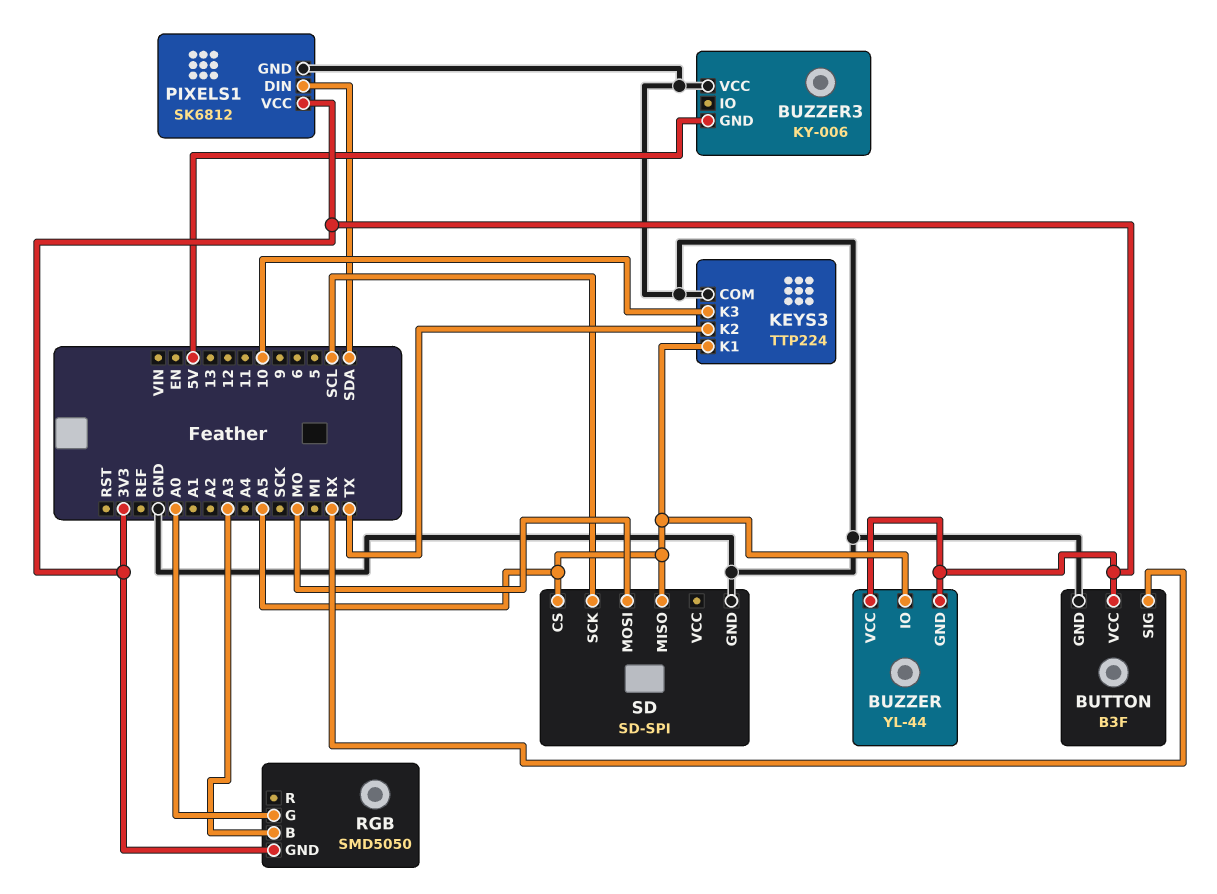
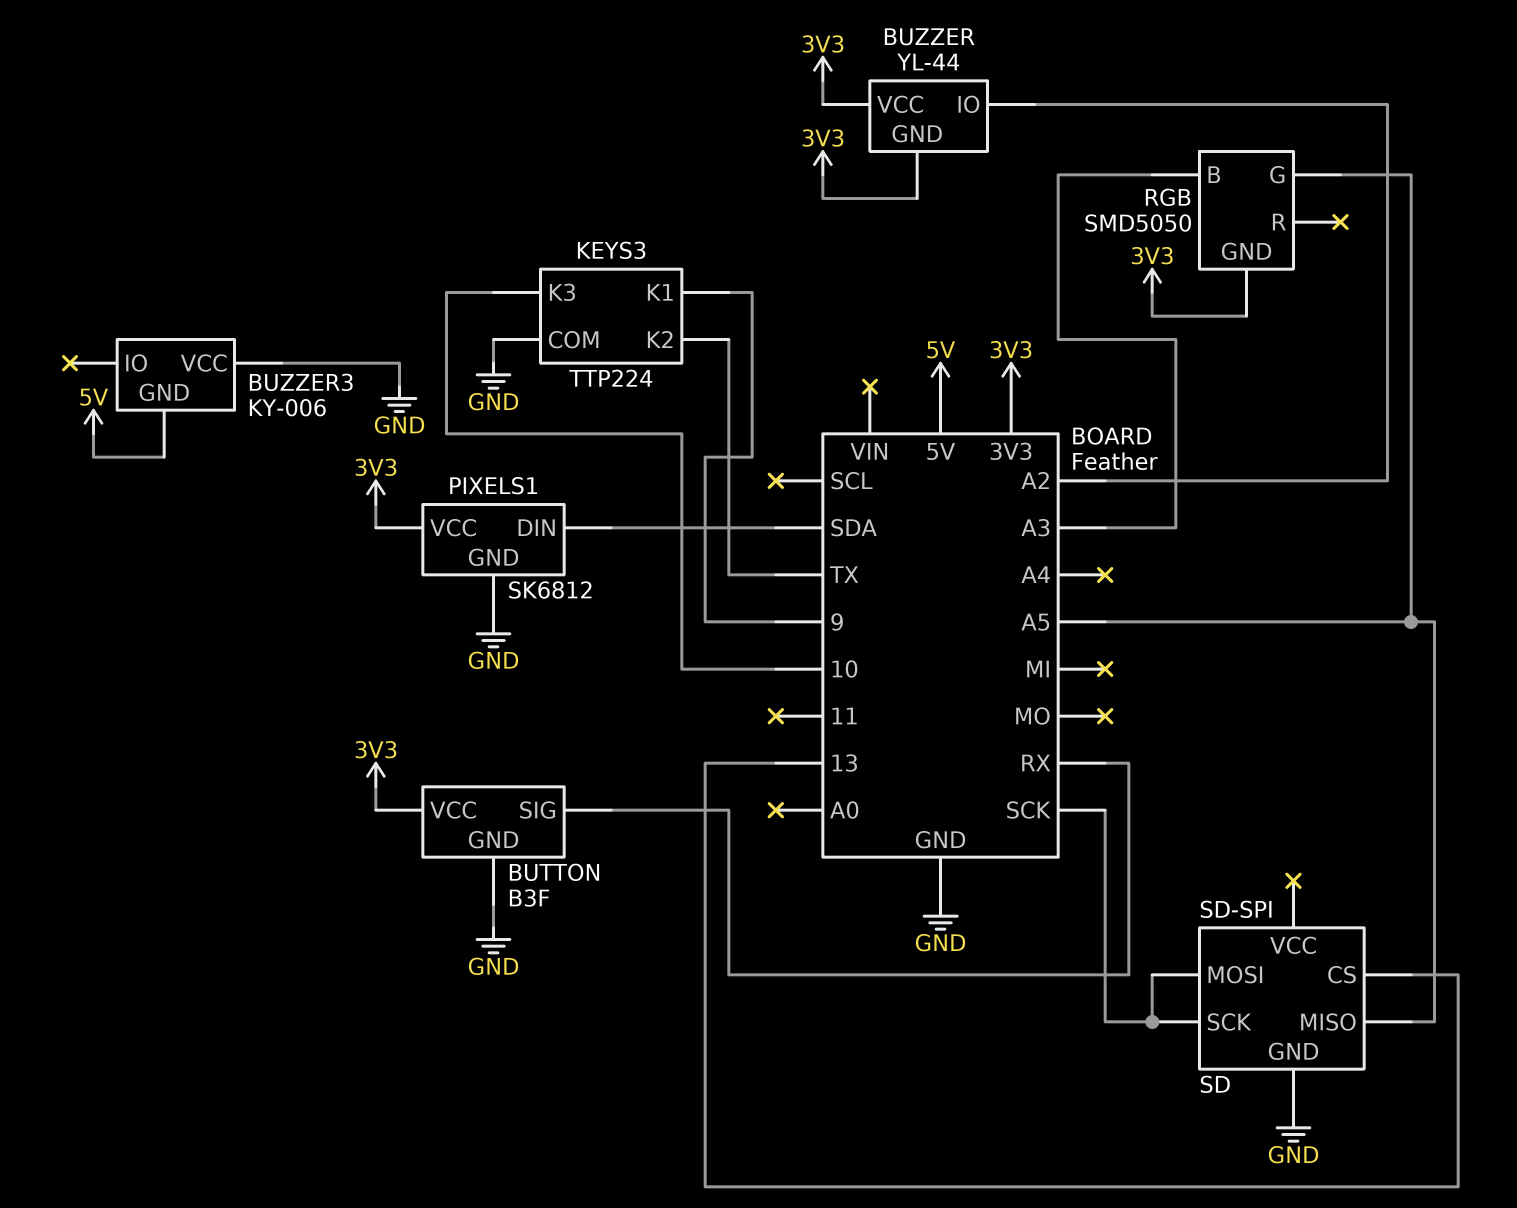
BUZZER pin IO: A5 -> A2
KEYS3 pin K1: A5 -> 9
RGB pin G: A0 -> A5
SD pin CS: A5 -> 13
SD pin MOSI: MO -> SCK
SD pin SCK: SCL -> SCK

